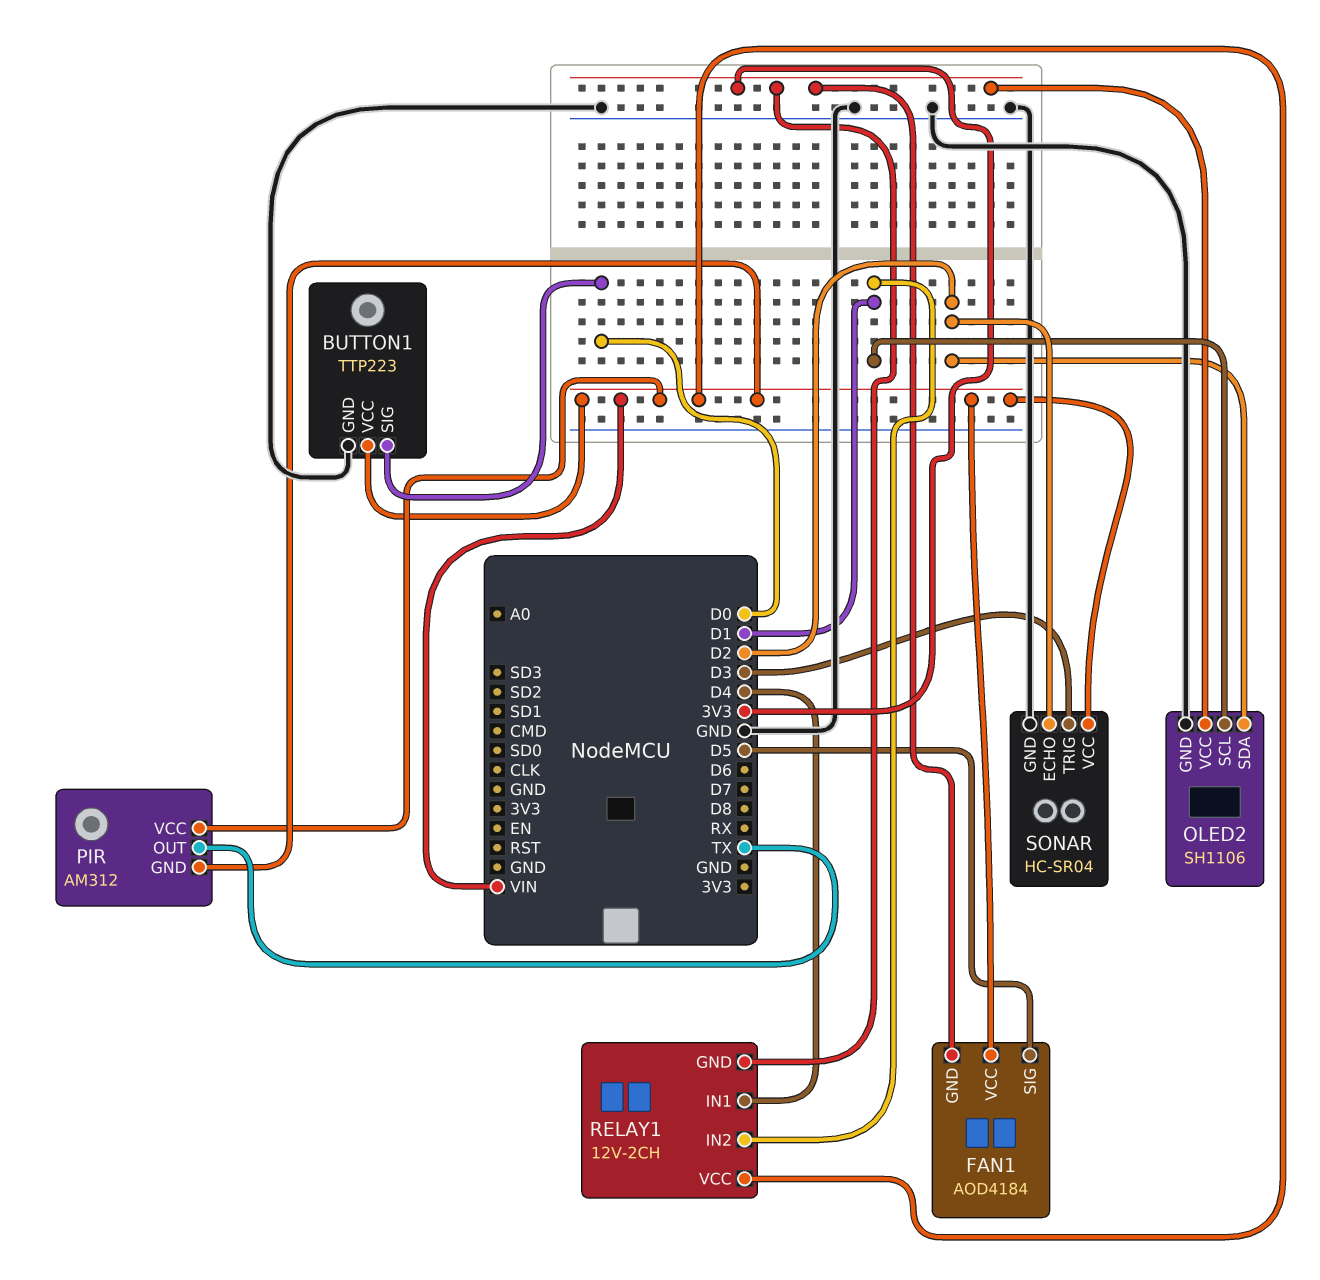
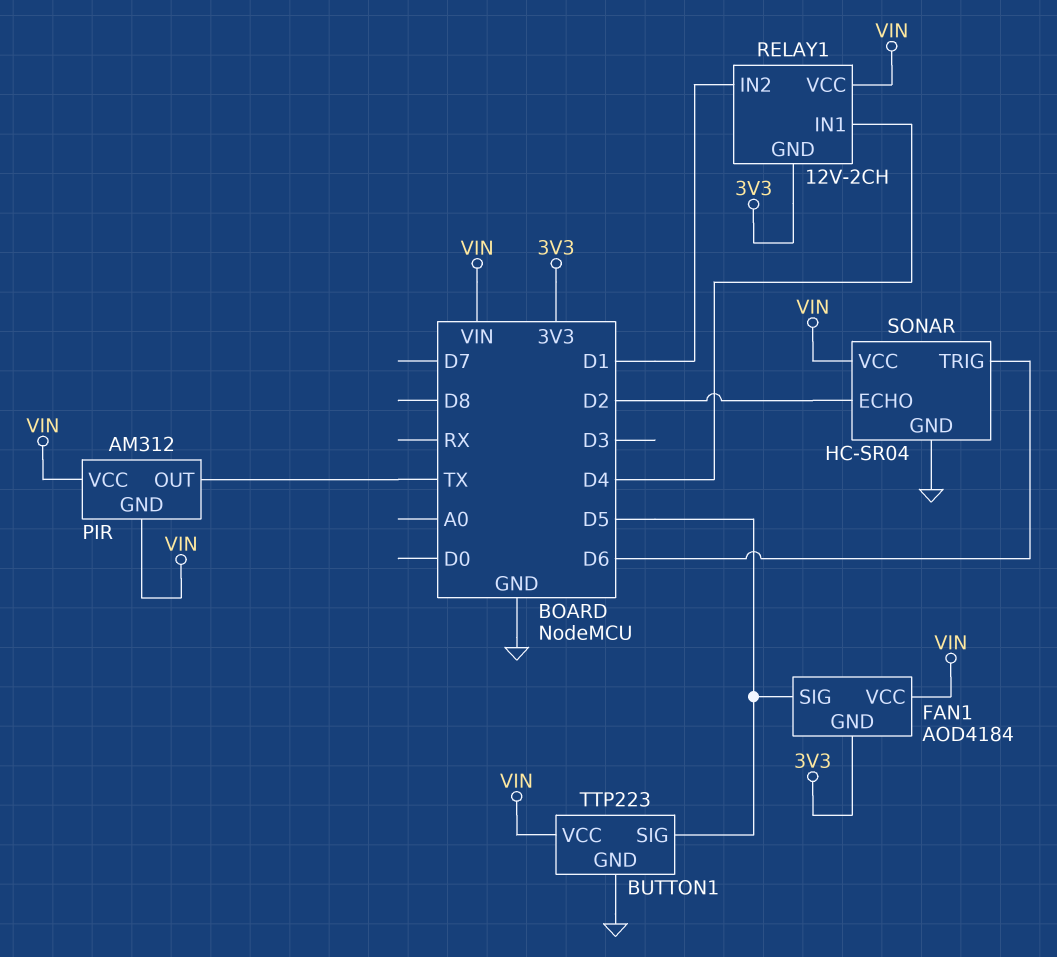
BUTTON1 pin SIG: D0 -> D5
OLED2: SH1106 -> none
OLED2 pin GND: GND -> none
OLED2 pin SCL: D1 -> none
OLED2 pin SDA: D2 -> none
OLED2 pin VCC: 3V3 -> none
SONAR pin TRIG: D3 -> D6

